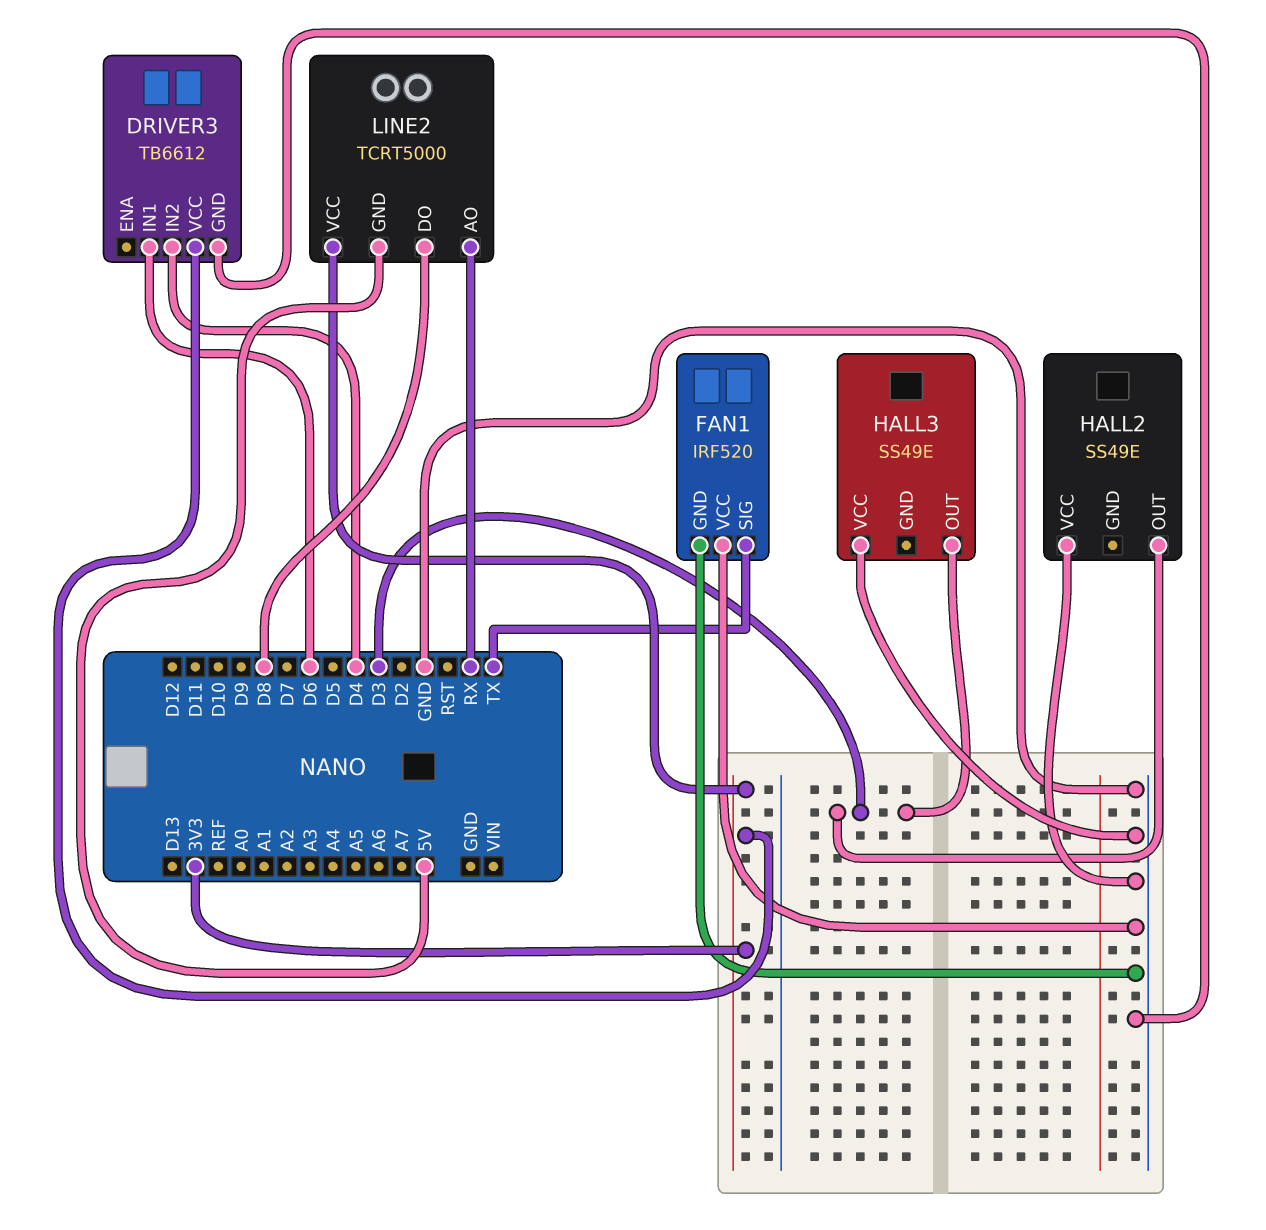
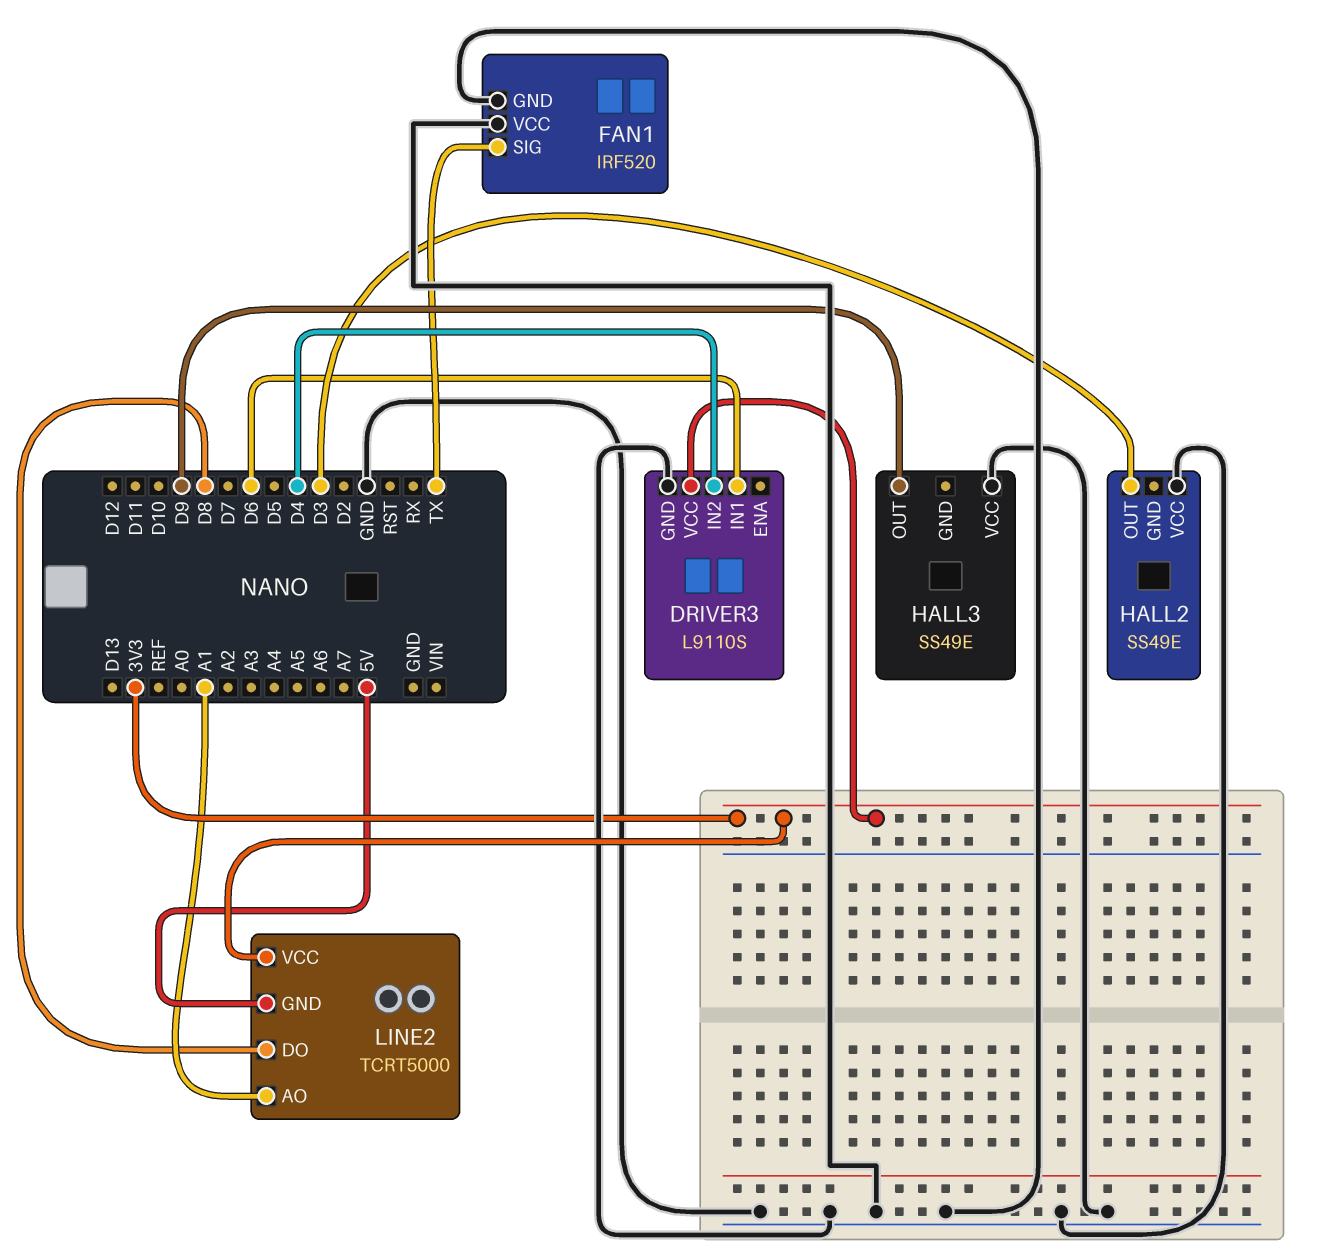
DRIVER3: TB6612 -> L9110S
HALL3 pin OUT: D3 -> D9
LINE2 pin AO: RX -> A1

